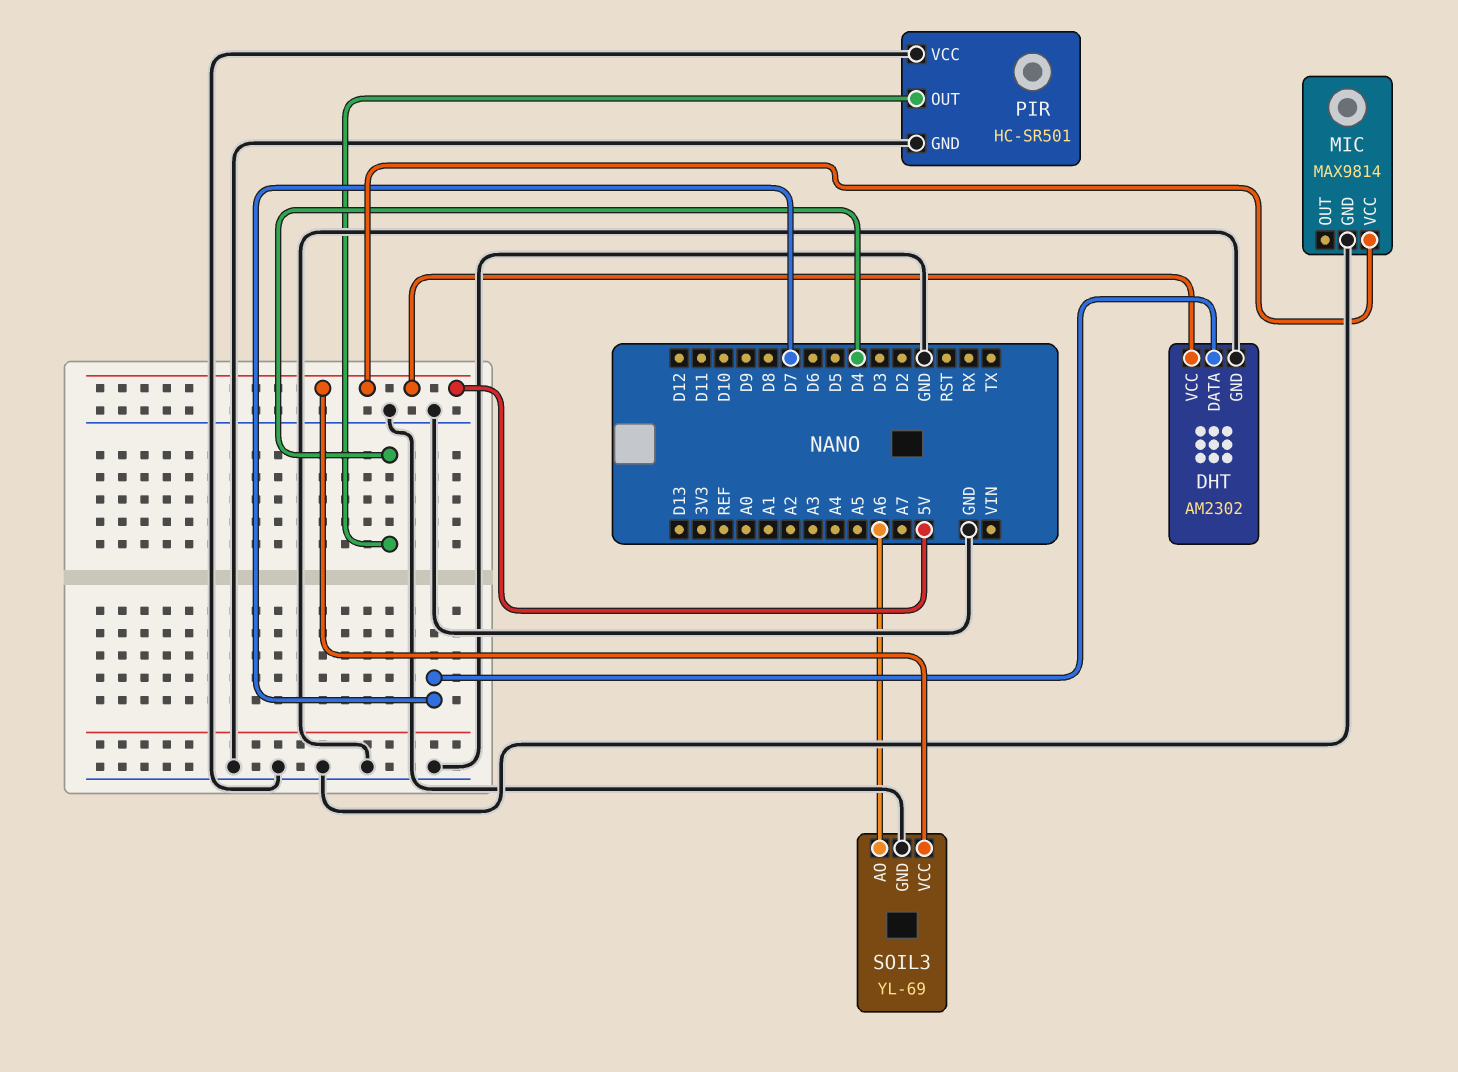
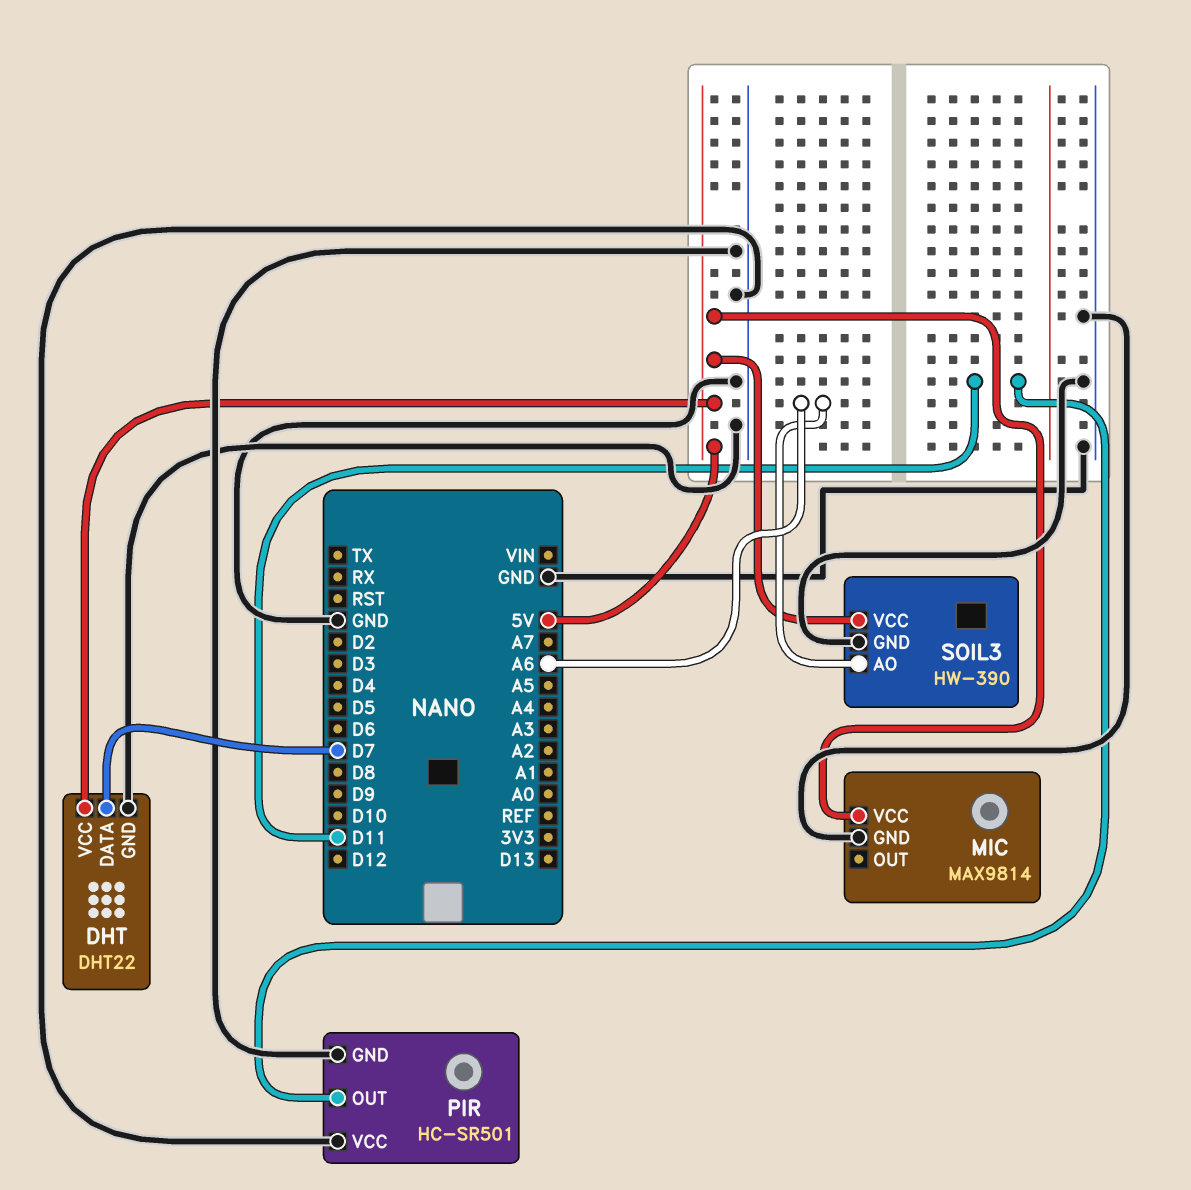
DHT: AM2302 -> DHT22
PIR pin OUT: D4 -> D11
SOIL3: YL-69 -> HW-390

